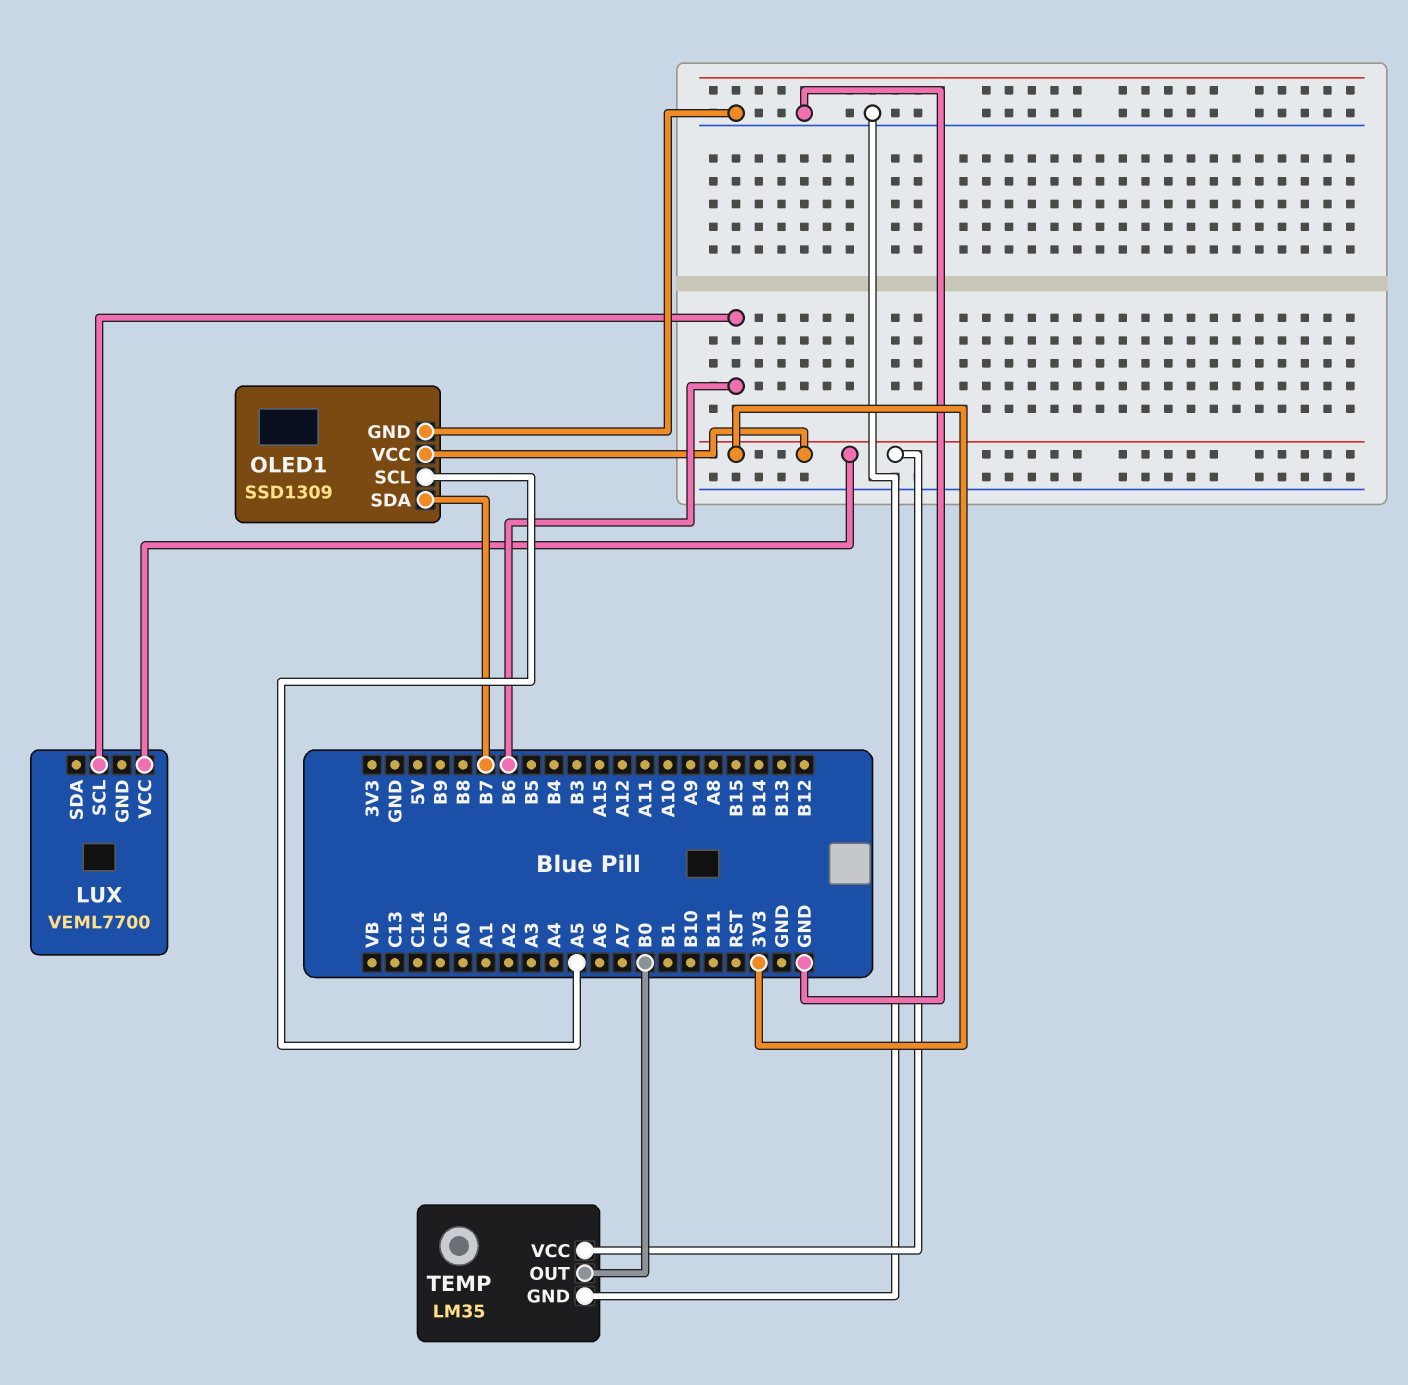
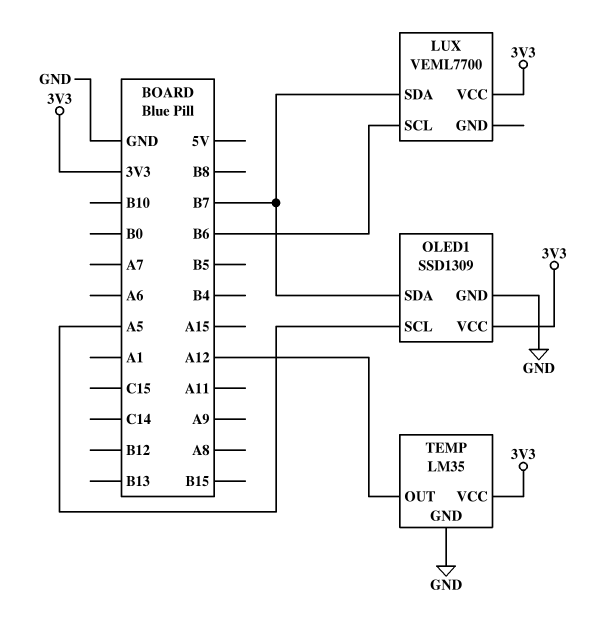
LUX pin SDA: none -> B7
TEMP pin OUT: B0 -> A12

